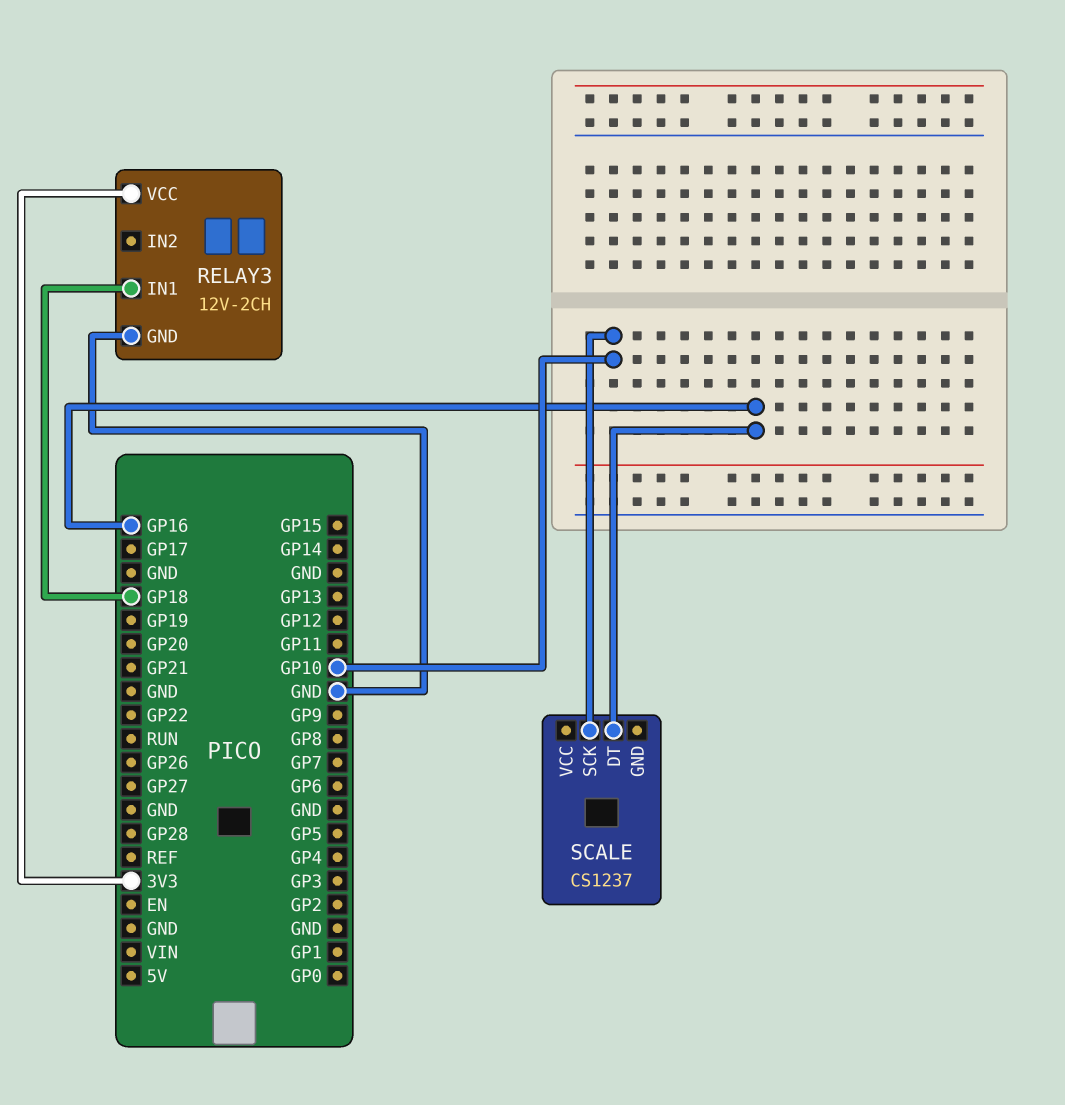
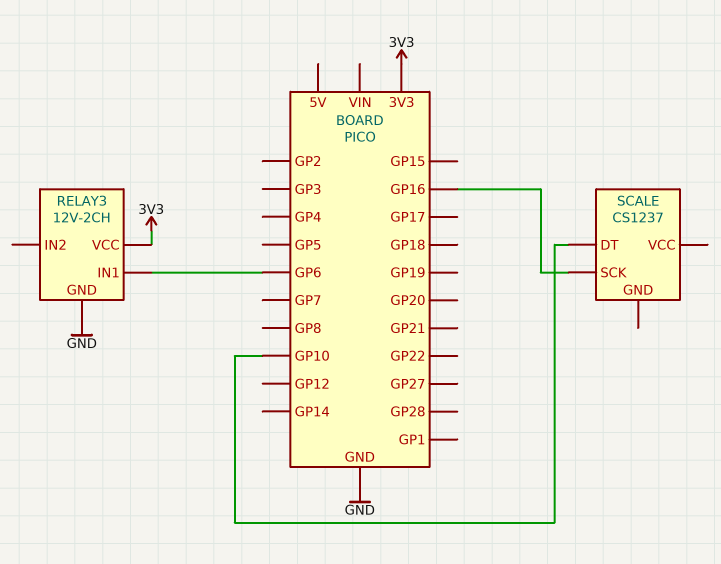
RELAY3 pin IN1: GP18 -> GP6
SCALE pin DT: GP16 -> GP10
SCALE pin SCK: GP10 -> GP16

